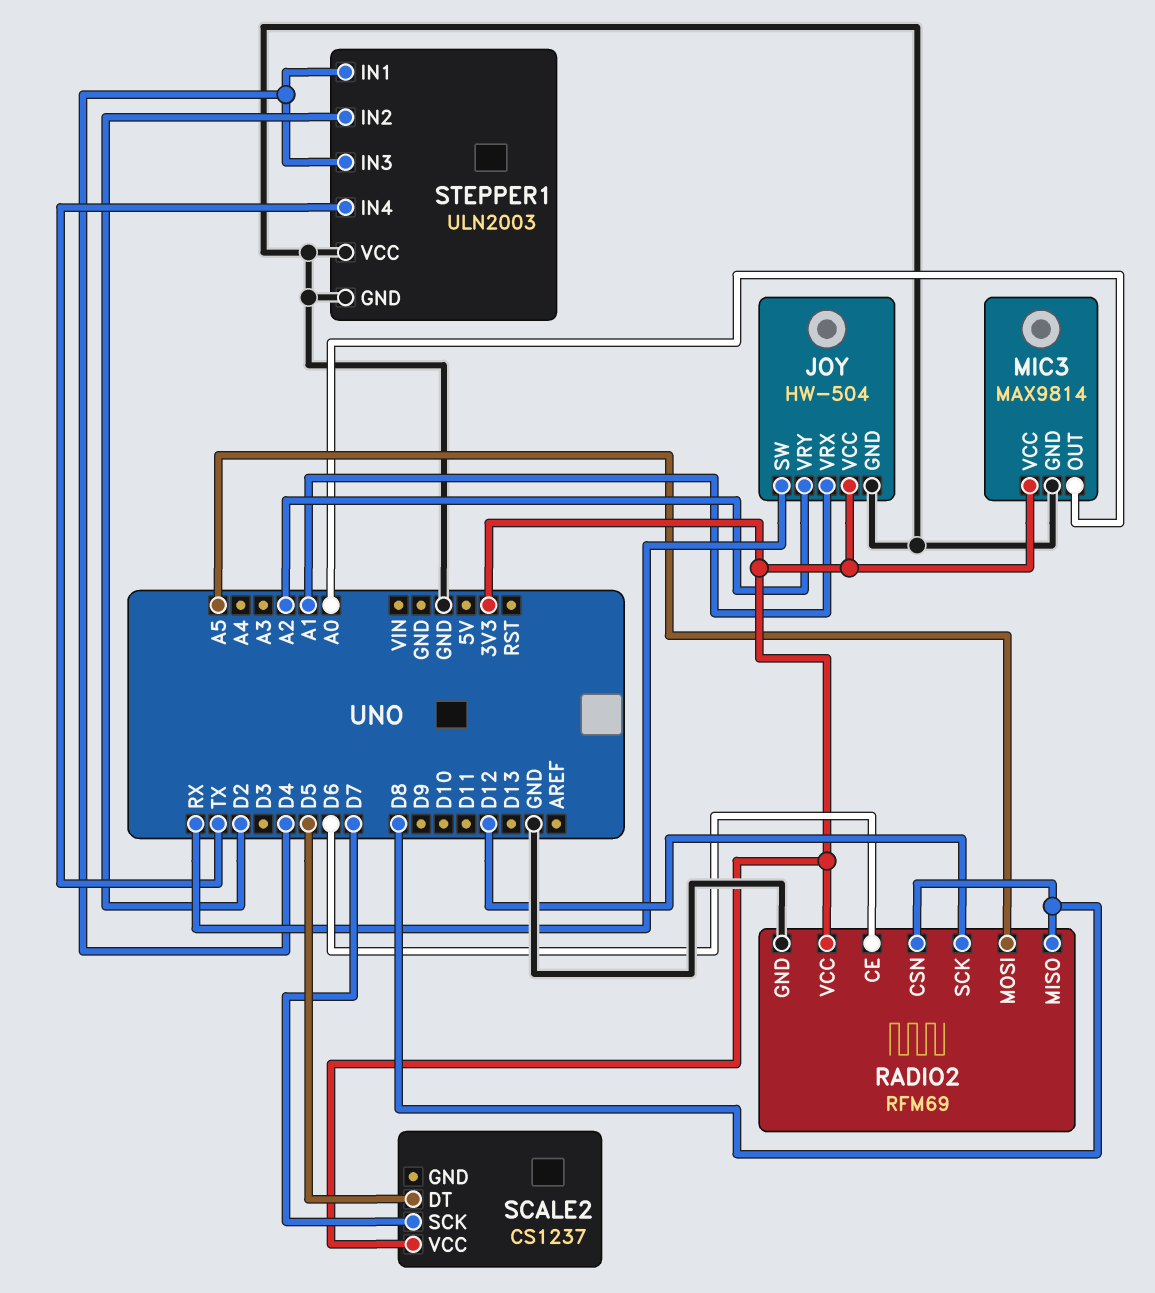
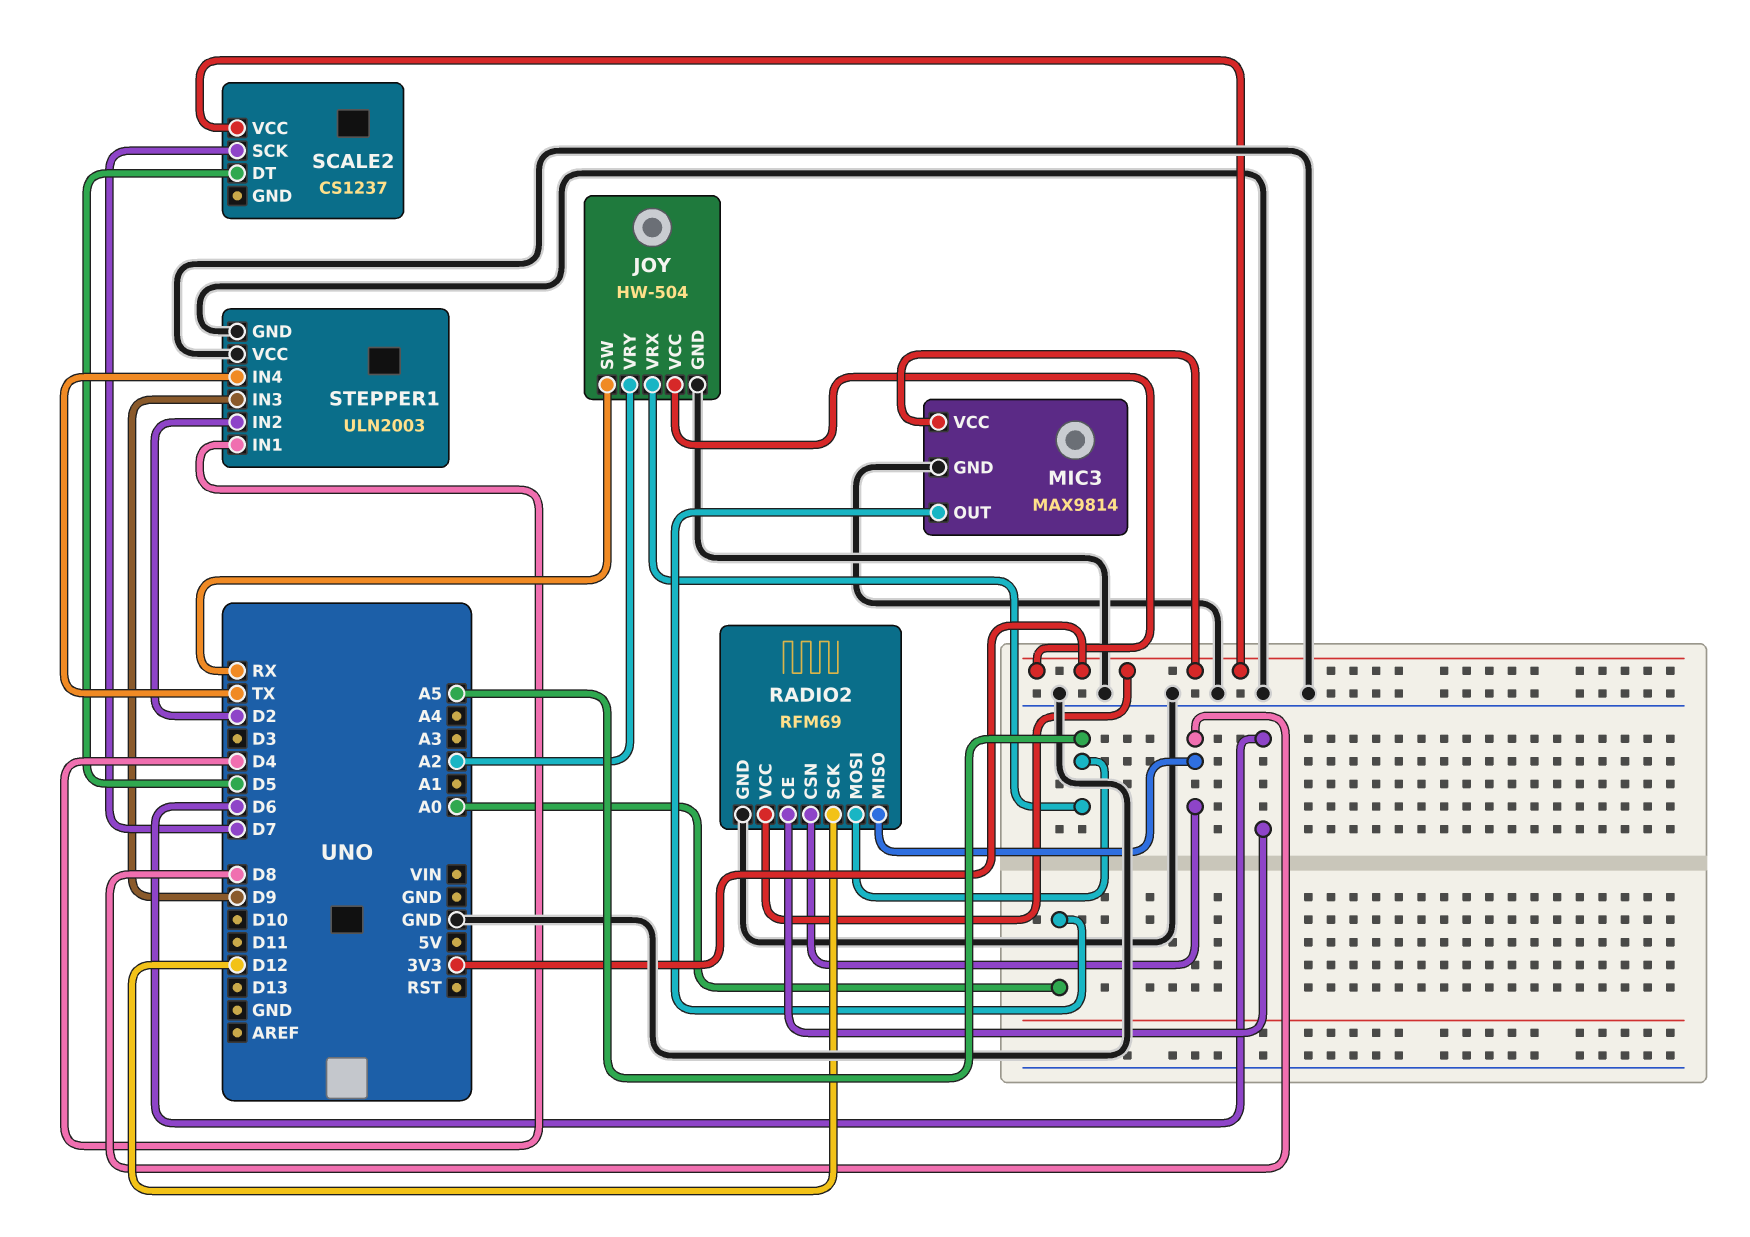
JOY pin VRX: A1 -> A5
STEPPER1 pin IN3: D4 -> D9

